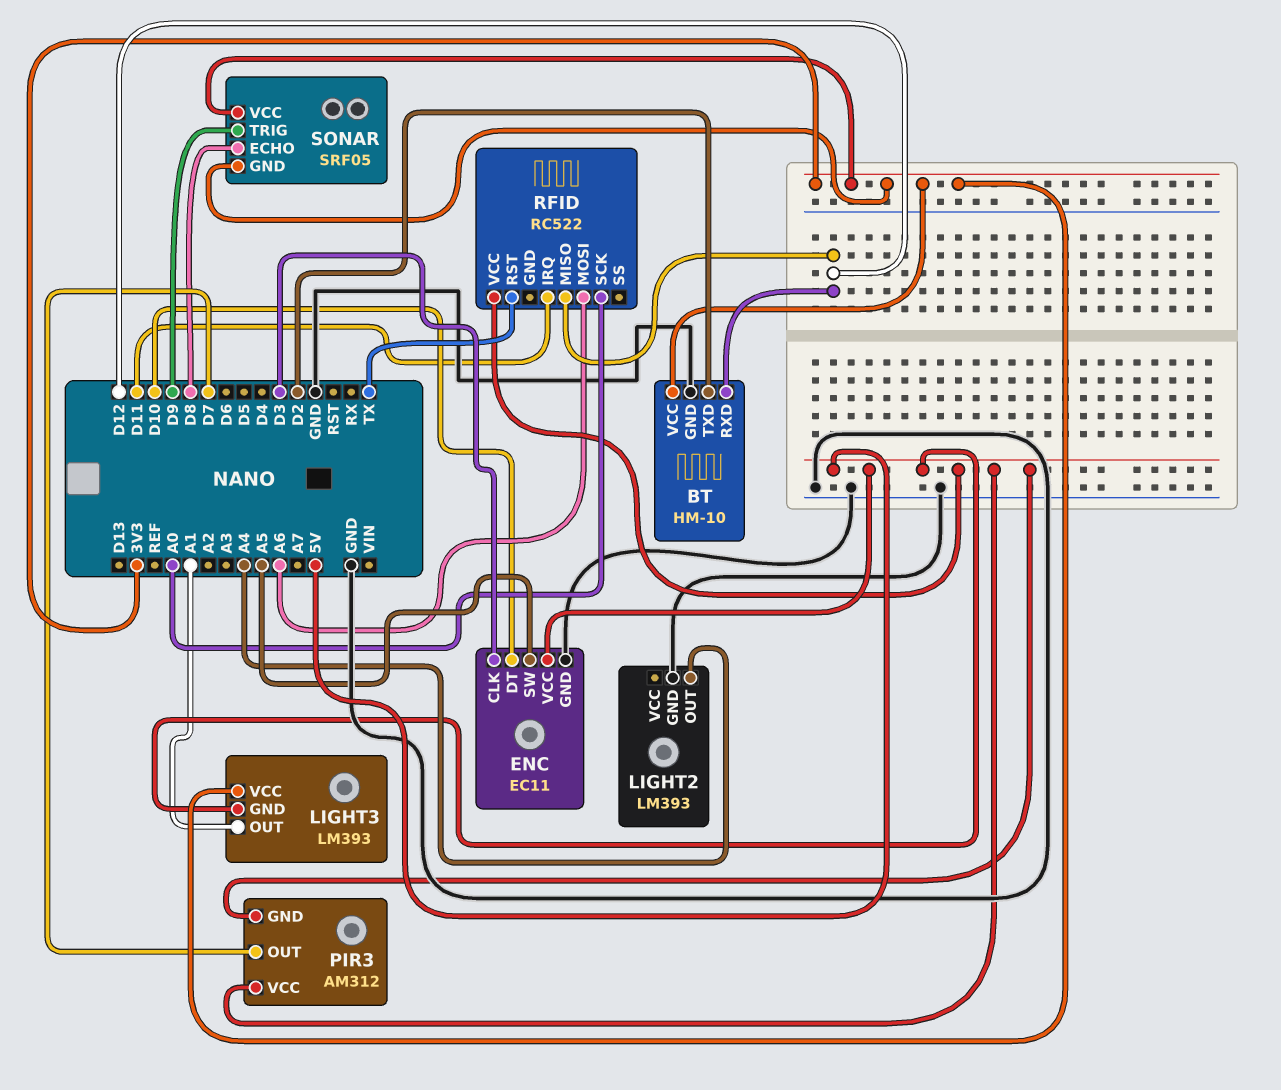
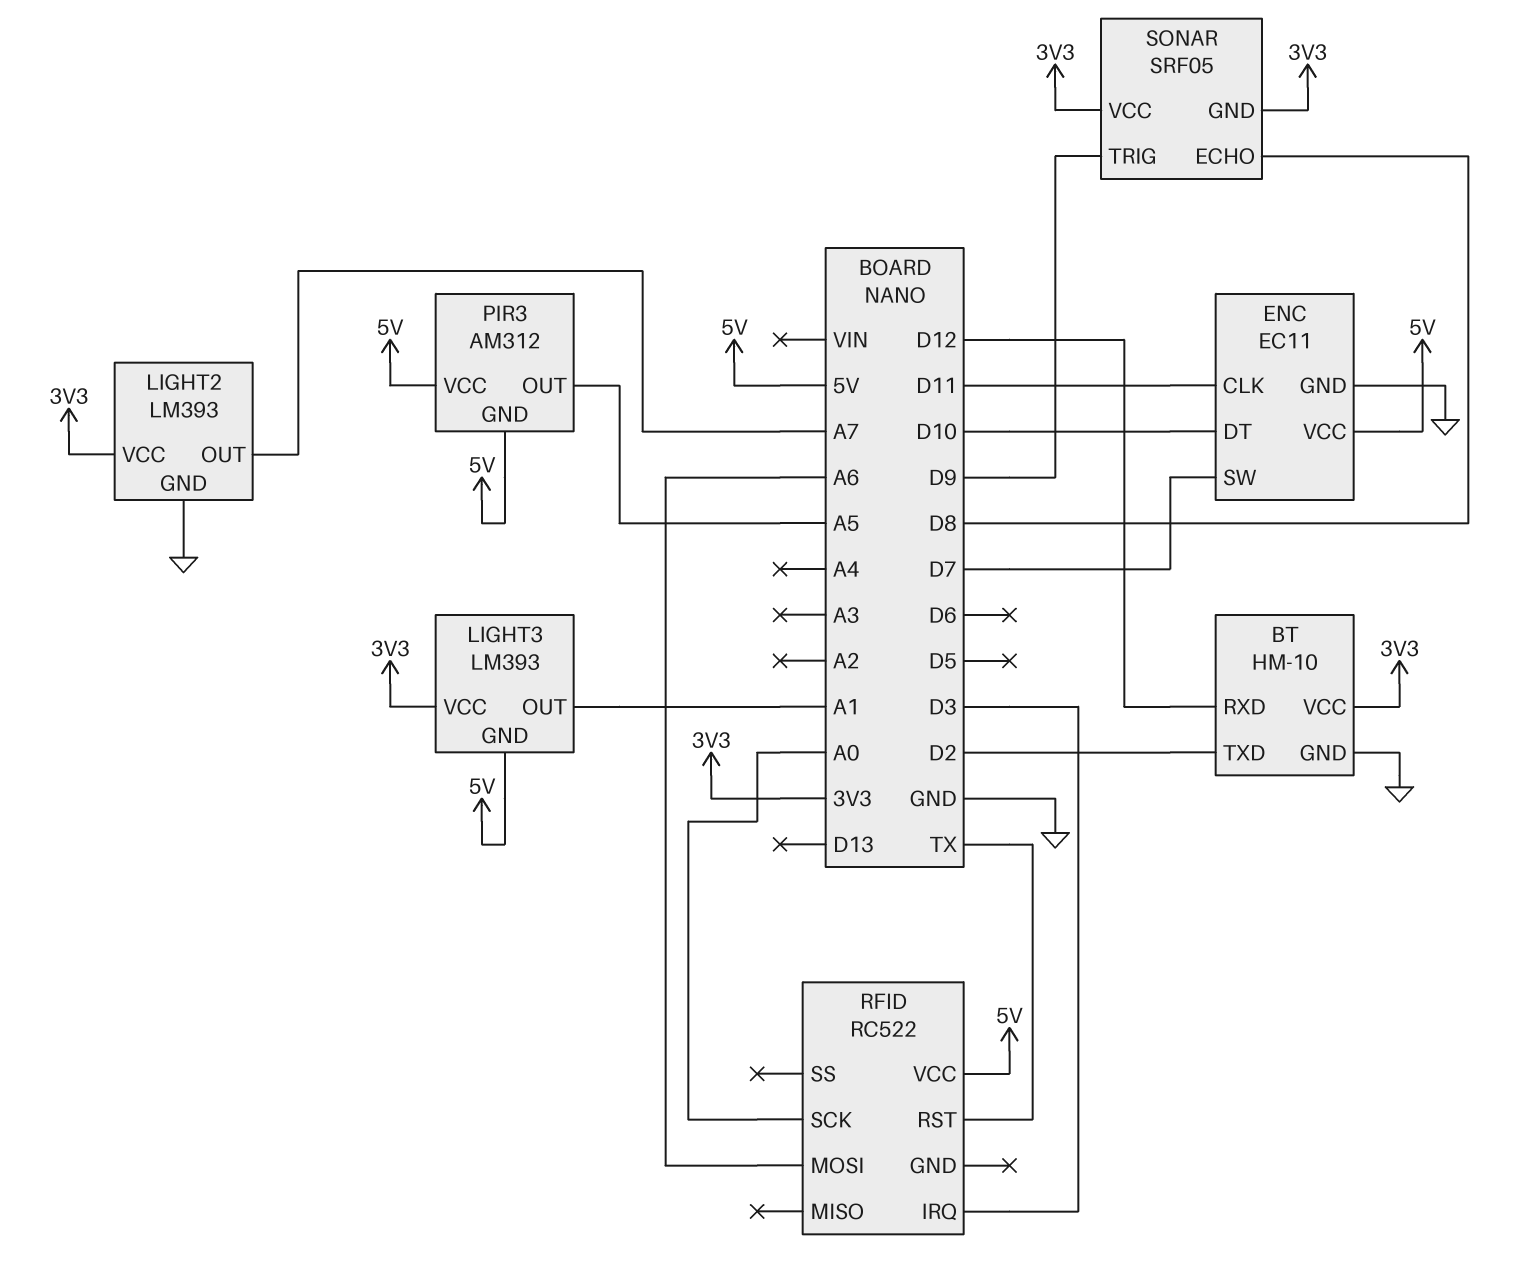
ENC pin CLK: D3 -> D11
ENC pin SW: A5 -> D7
LIGHT2 pin OUT: A4 -> A7
LIGHT2 pin VCC: none -> 3V3
PIR3 pin OUT: D7 -> A5
RFID pin IRQ: D11 -> D3
RFID pin MISO: D12 -> none

